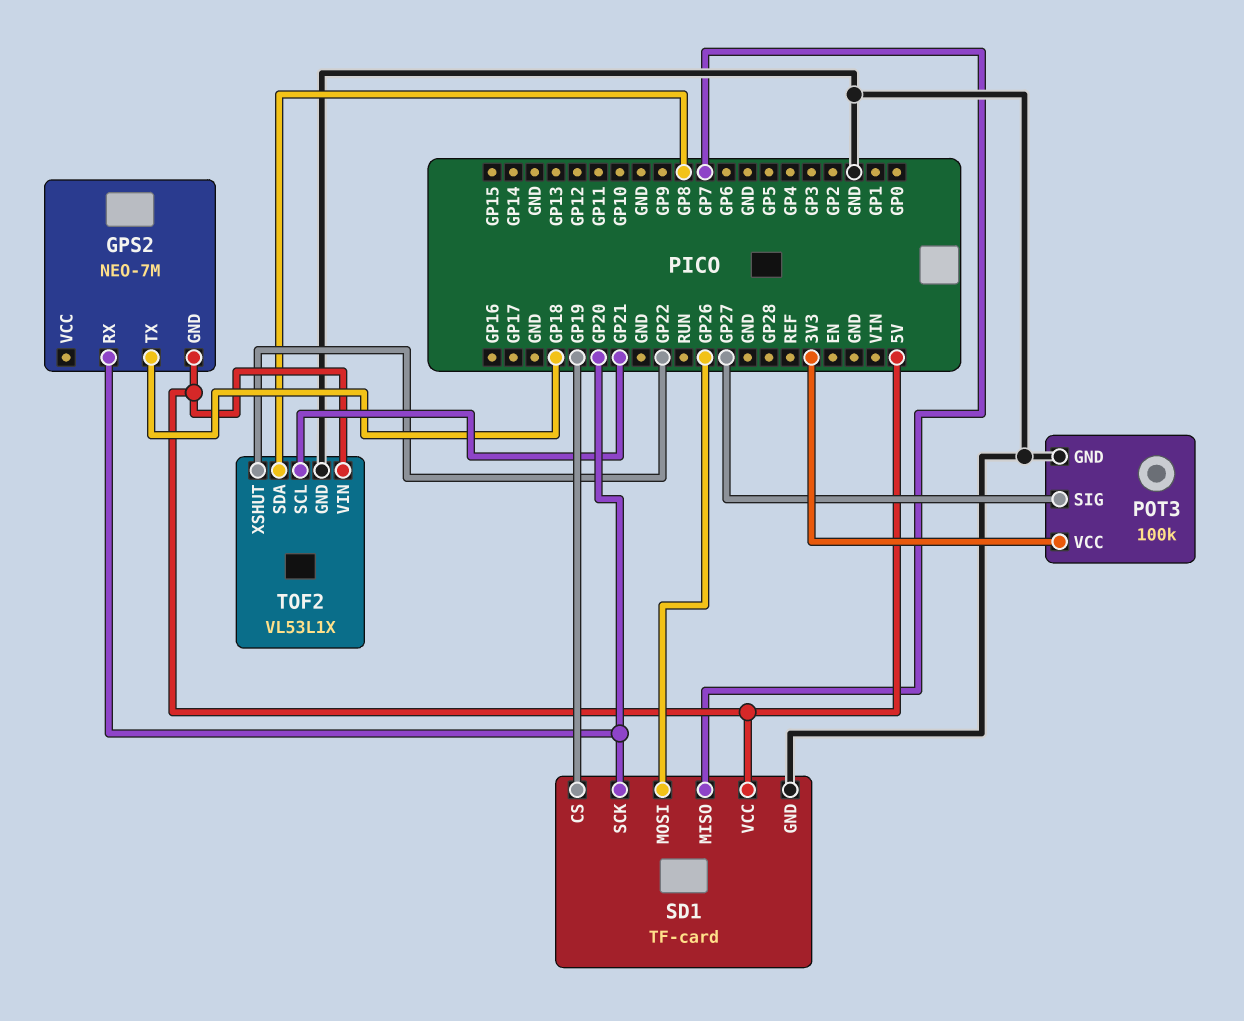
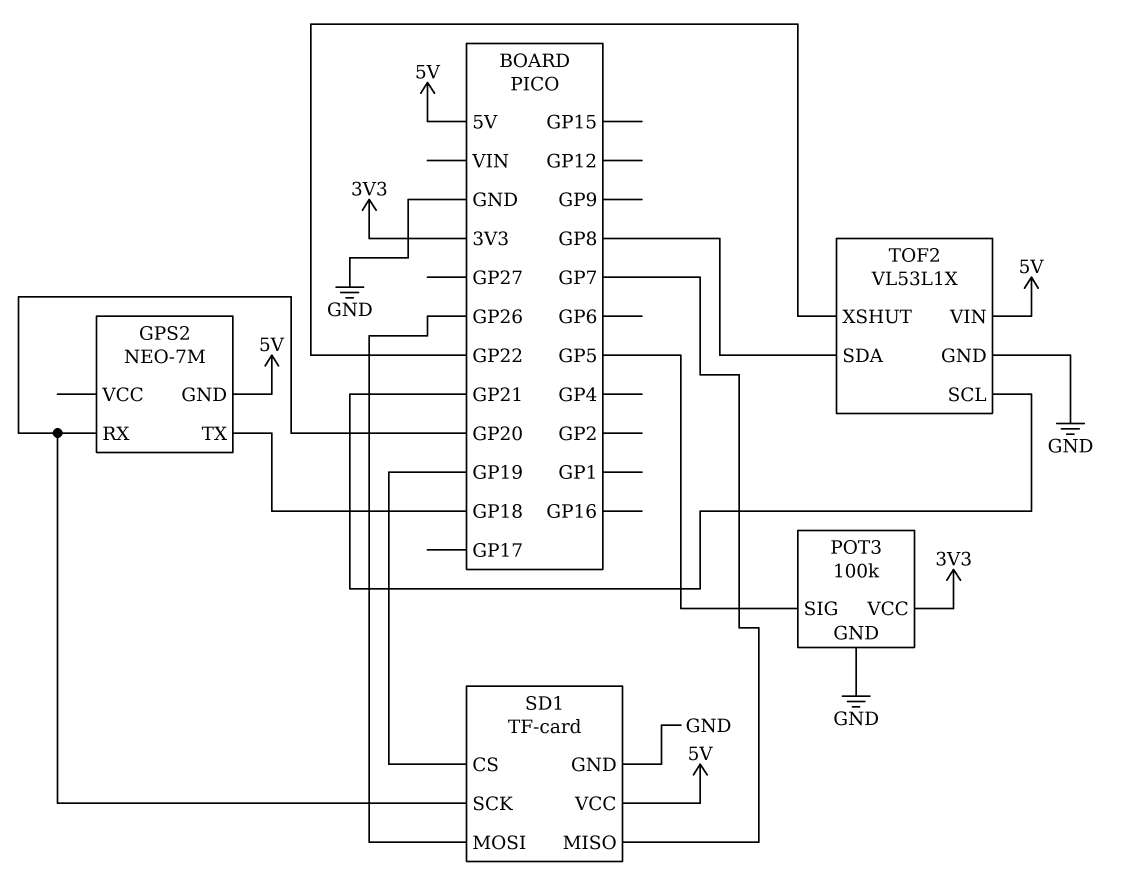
POT3 pin SIG: GP27 -> GP5

